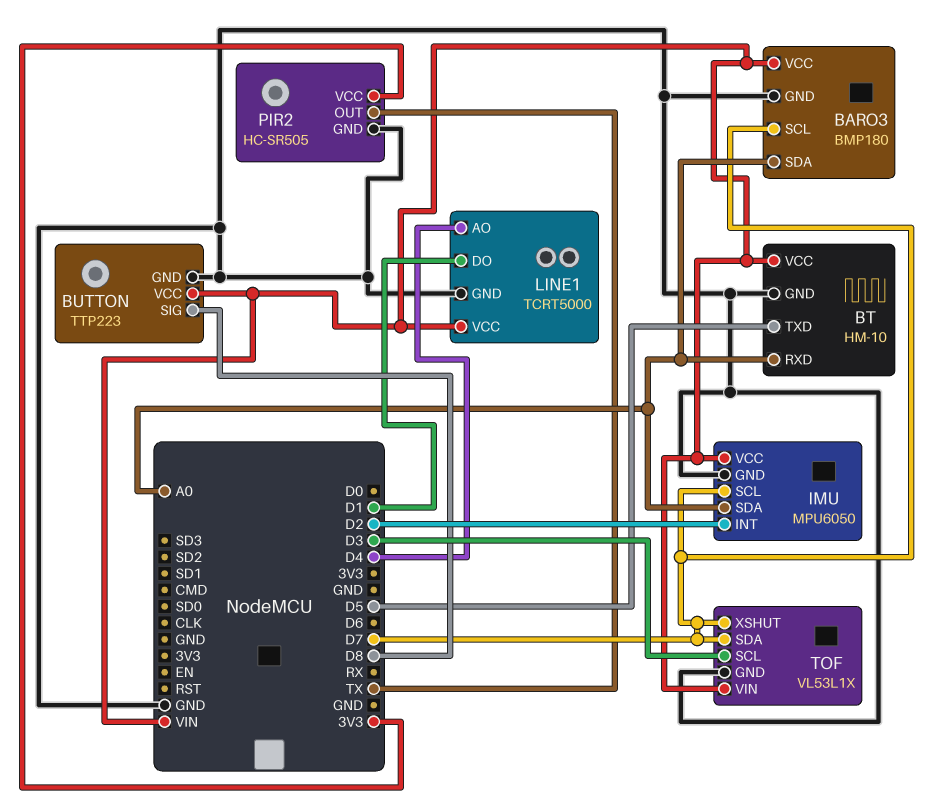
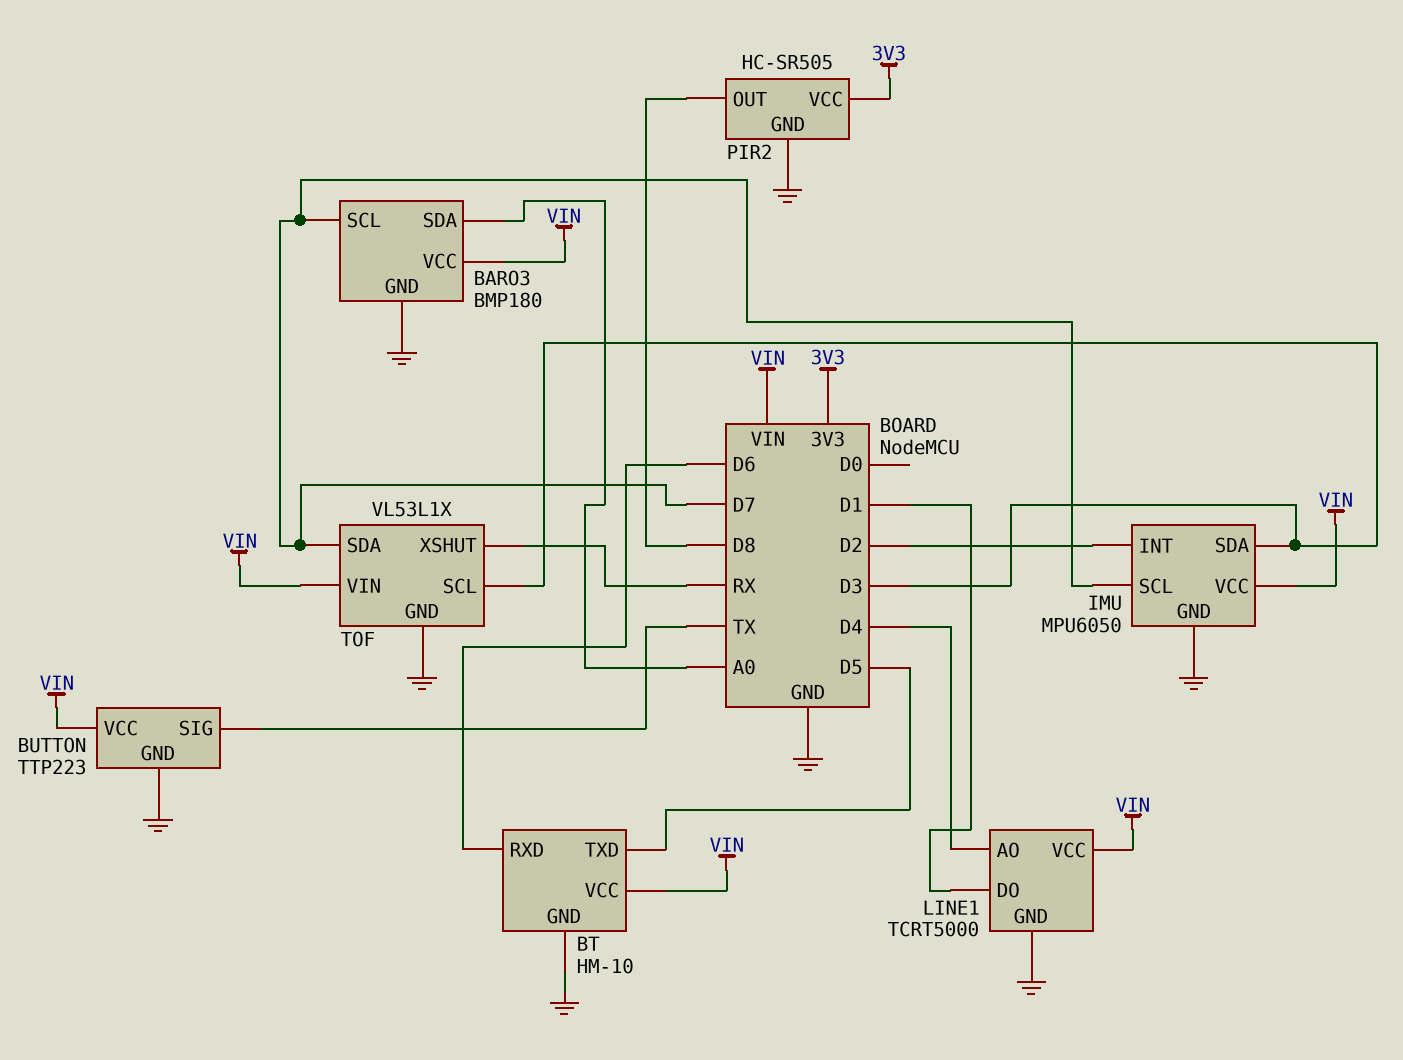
BT pin RXD: A0 -> D6
BUTTON pin SIG: D8 -> TX
IMU pin SDA: A0 -> D3
PIR2 pin OUT: TX -> D8
TOF pin XSHUT: D7 -> RX

